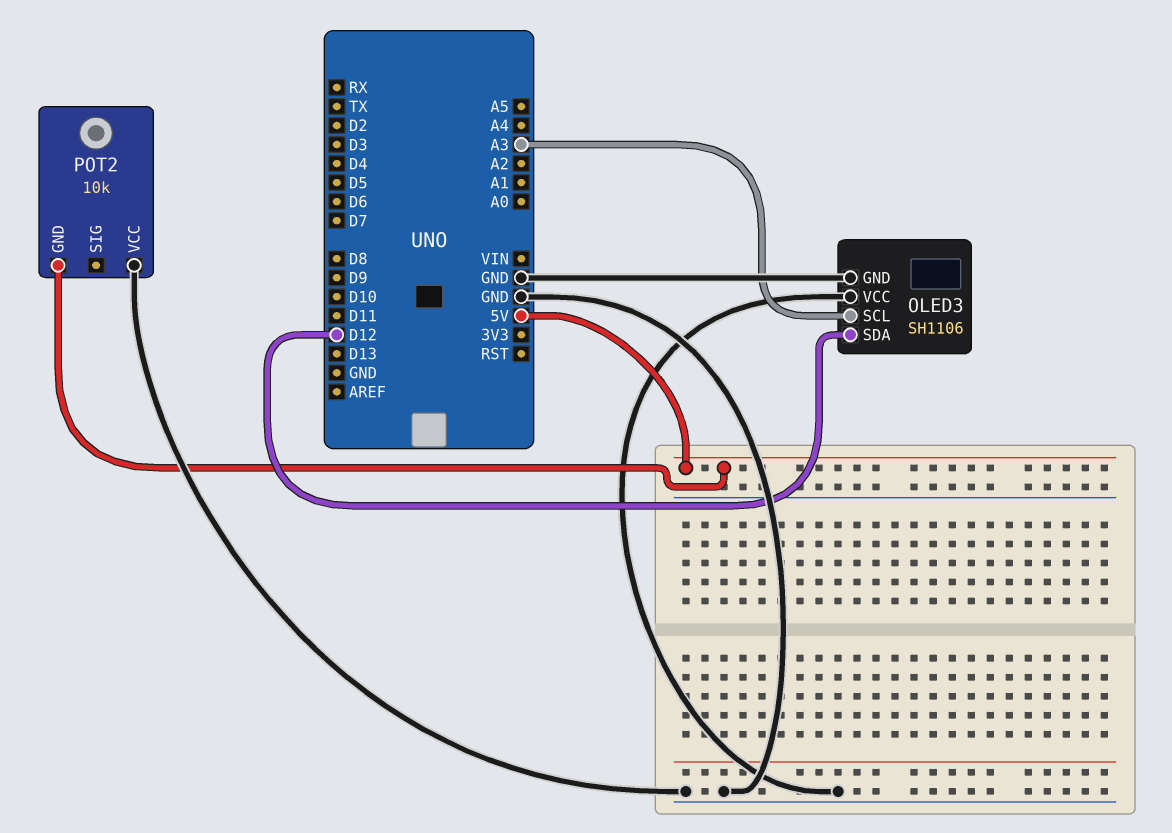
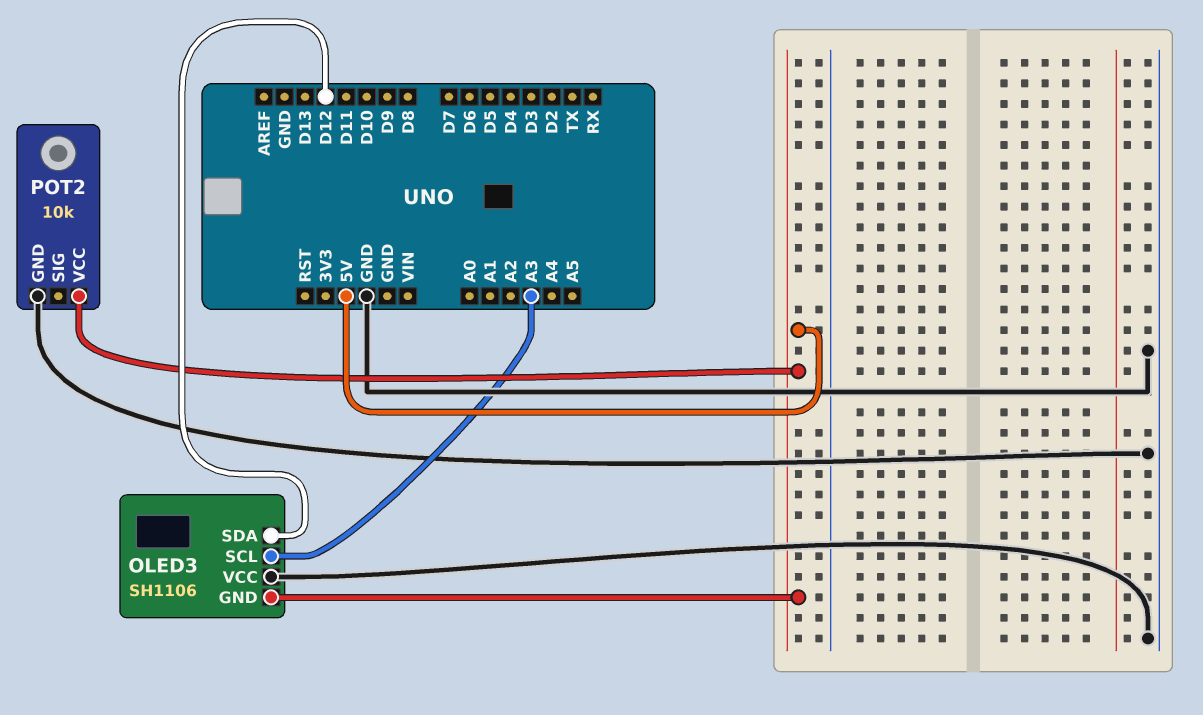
OLED3 pin GND: GND -> 5V
POT2 pin GND: 5V -> GND
POT2 pin VCC: GND -> 5V

